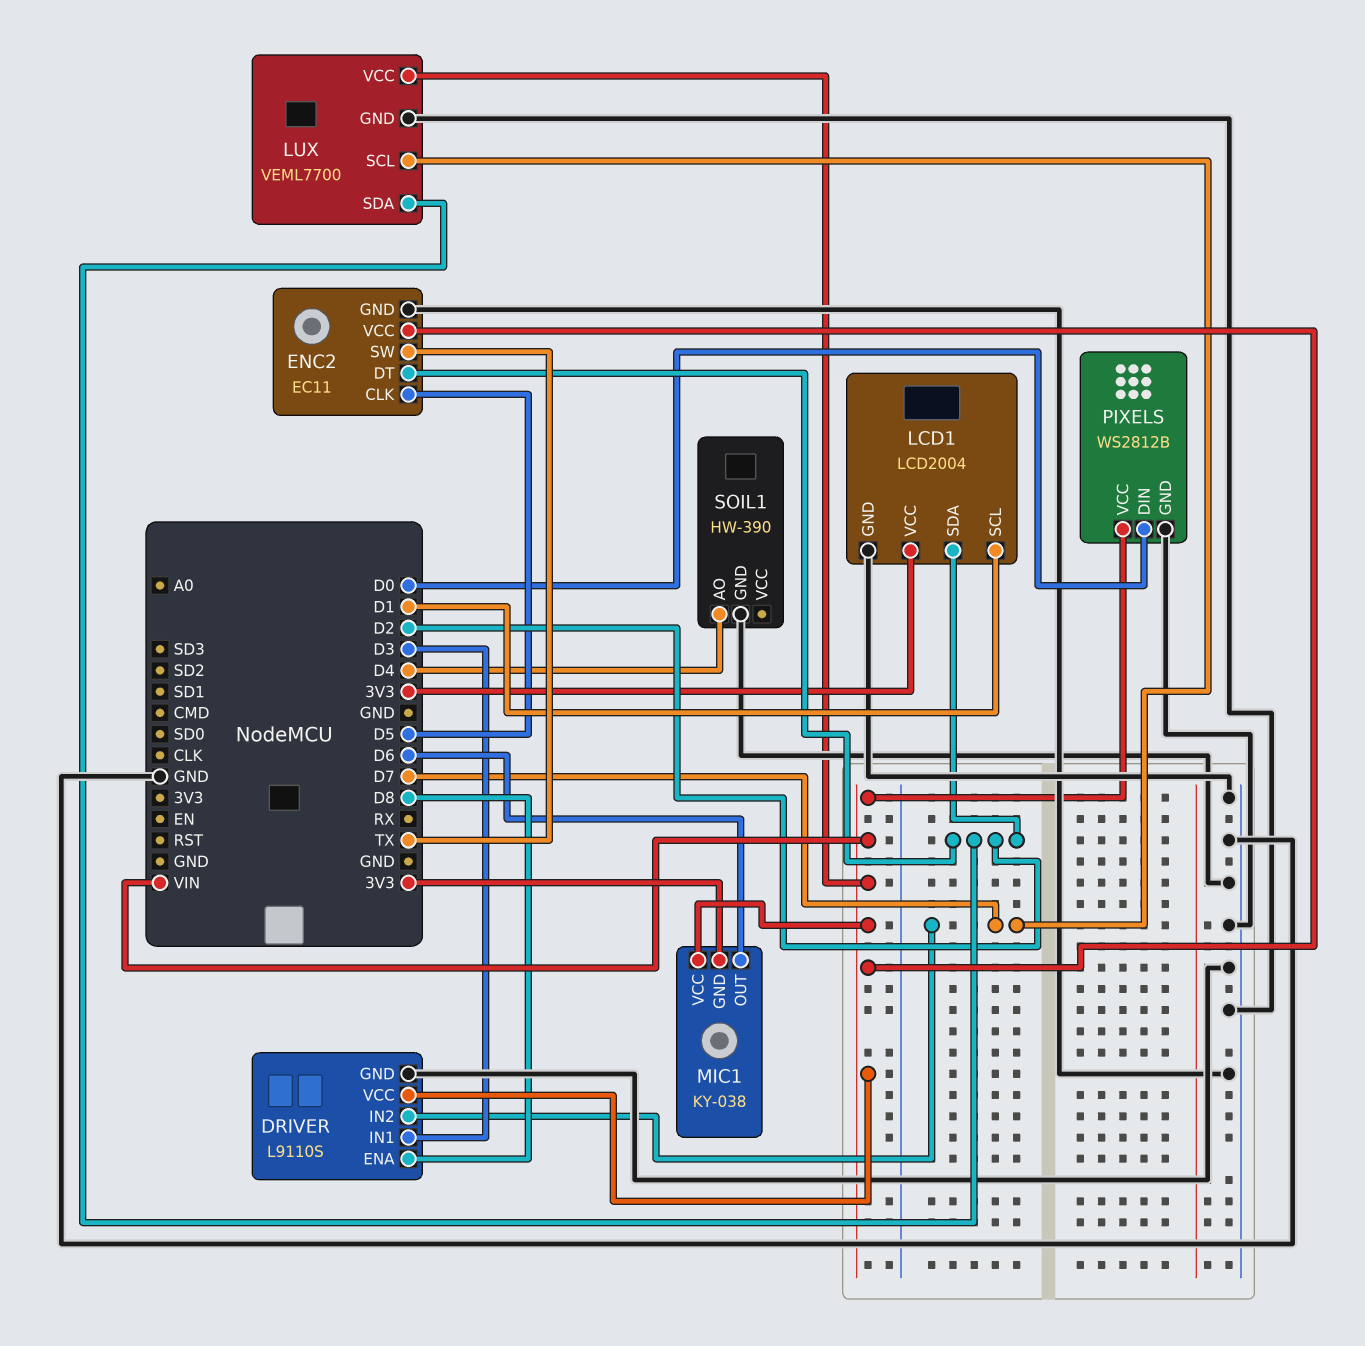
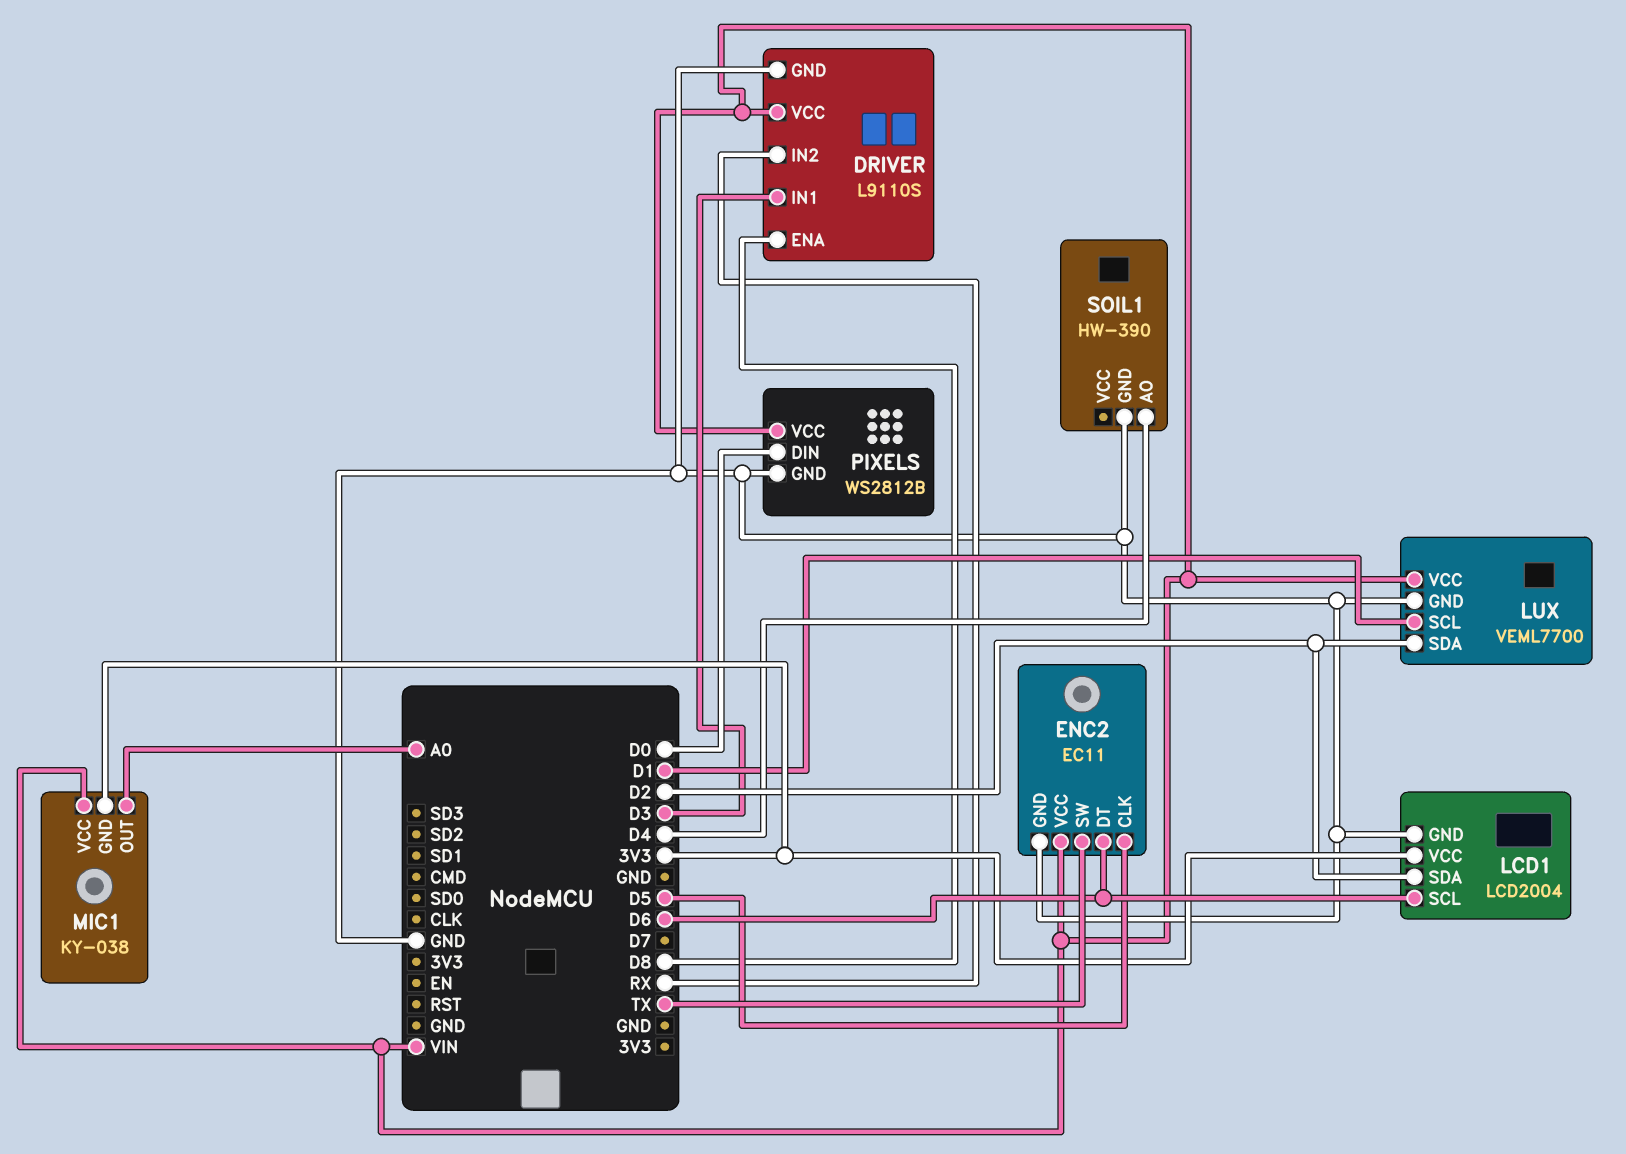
DRIVER pin IN2: D7 -> RX
ENC2 pin DT: D2 -> D6
LCD1 pin SCL: D1 -> D6
LUX pin SCL: D7 -> D1
MIC1 pin OUT: D6 -> A0

